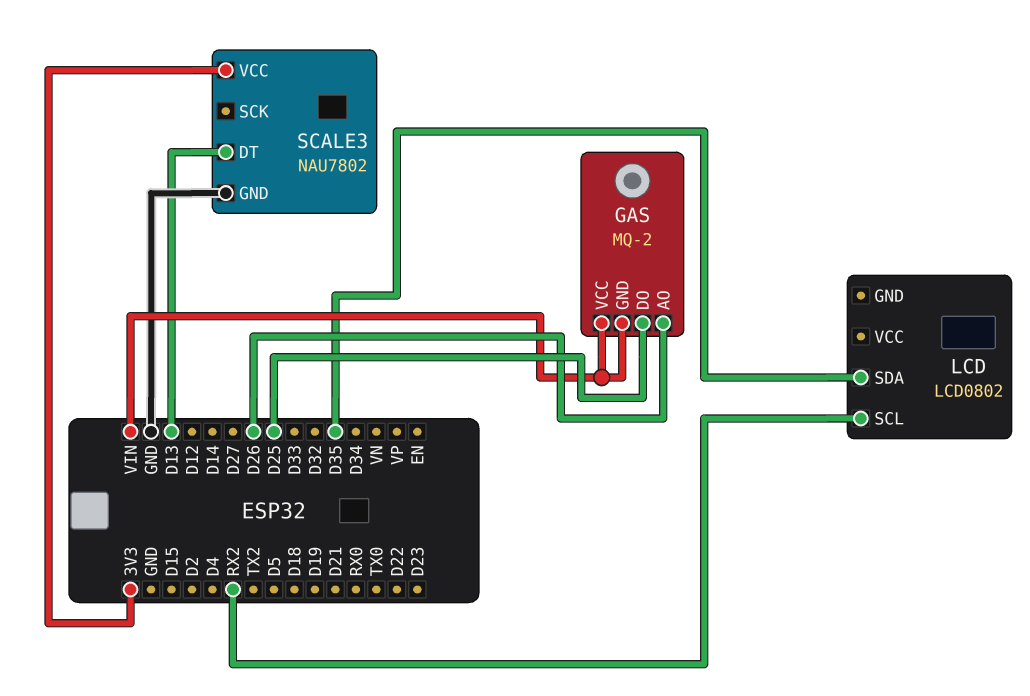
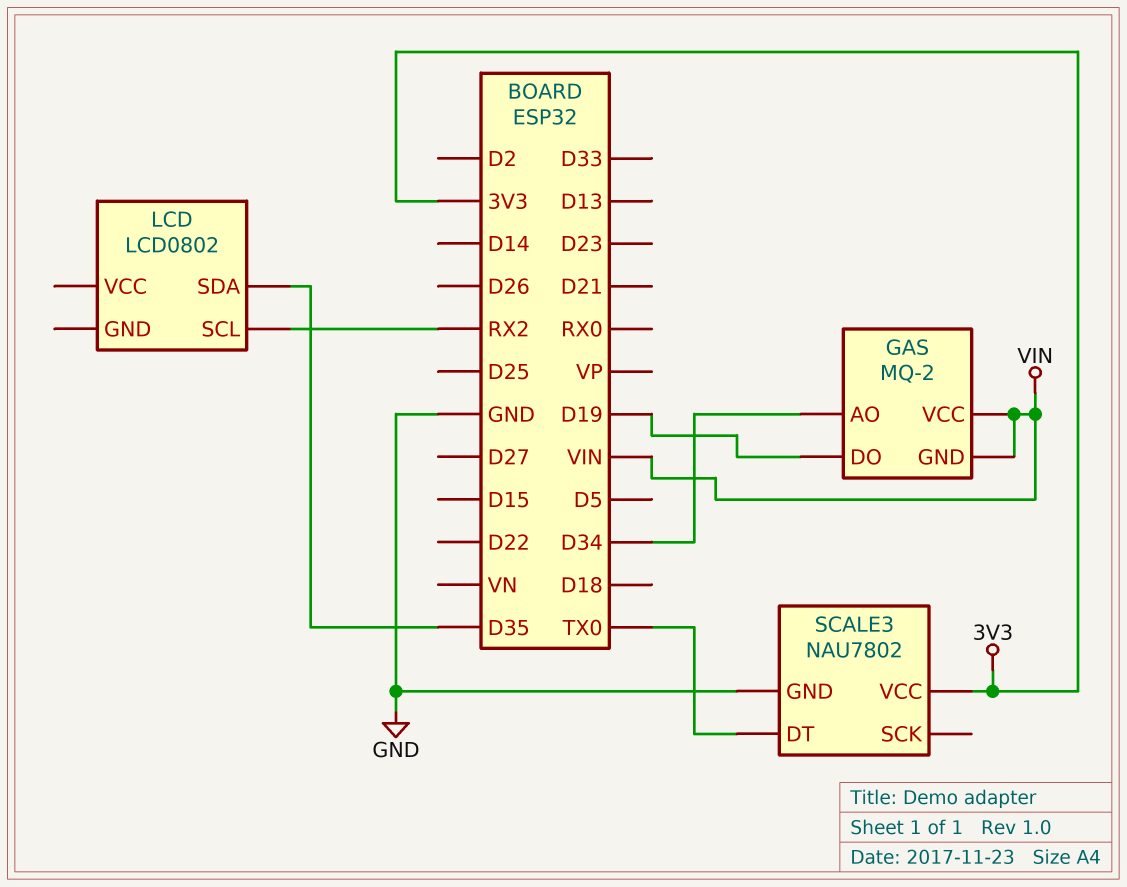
GAS pin AO: D26 -> D34
GAS pin DO: D25 -> D19
SCALE3 pin DT: D13 -> TX0

